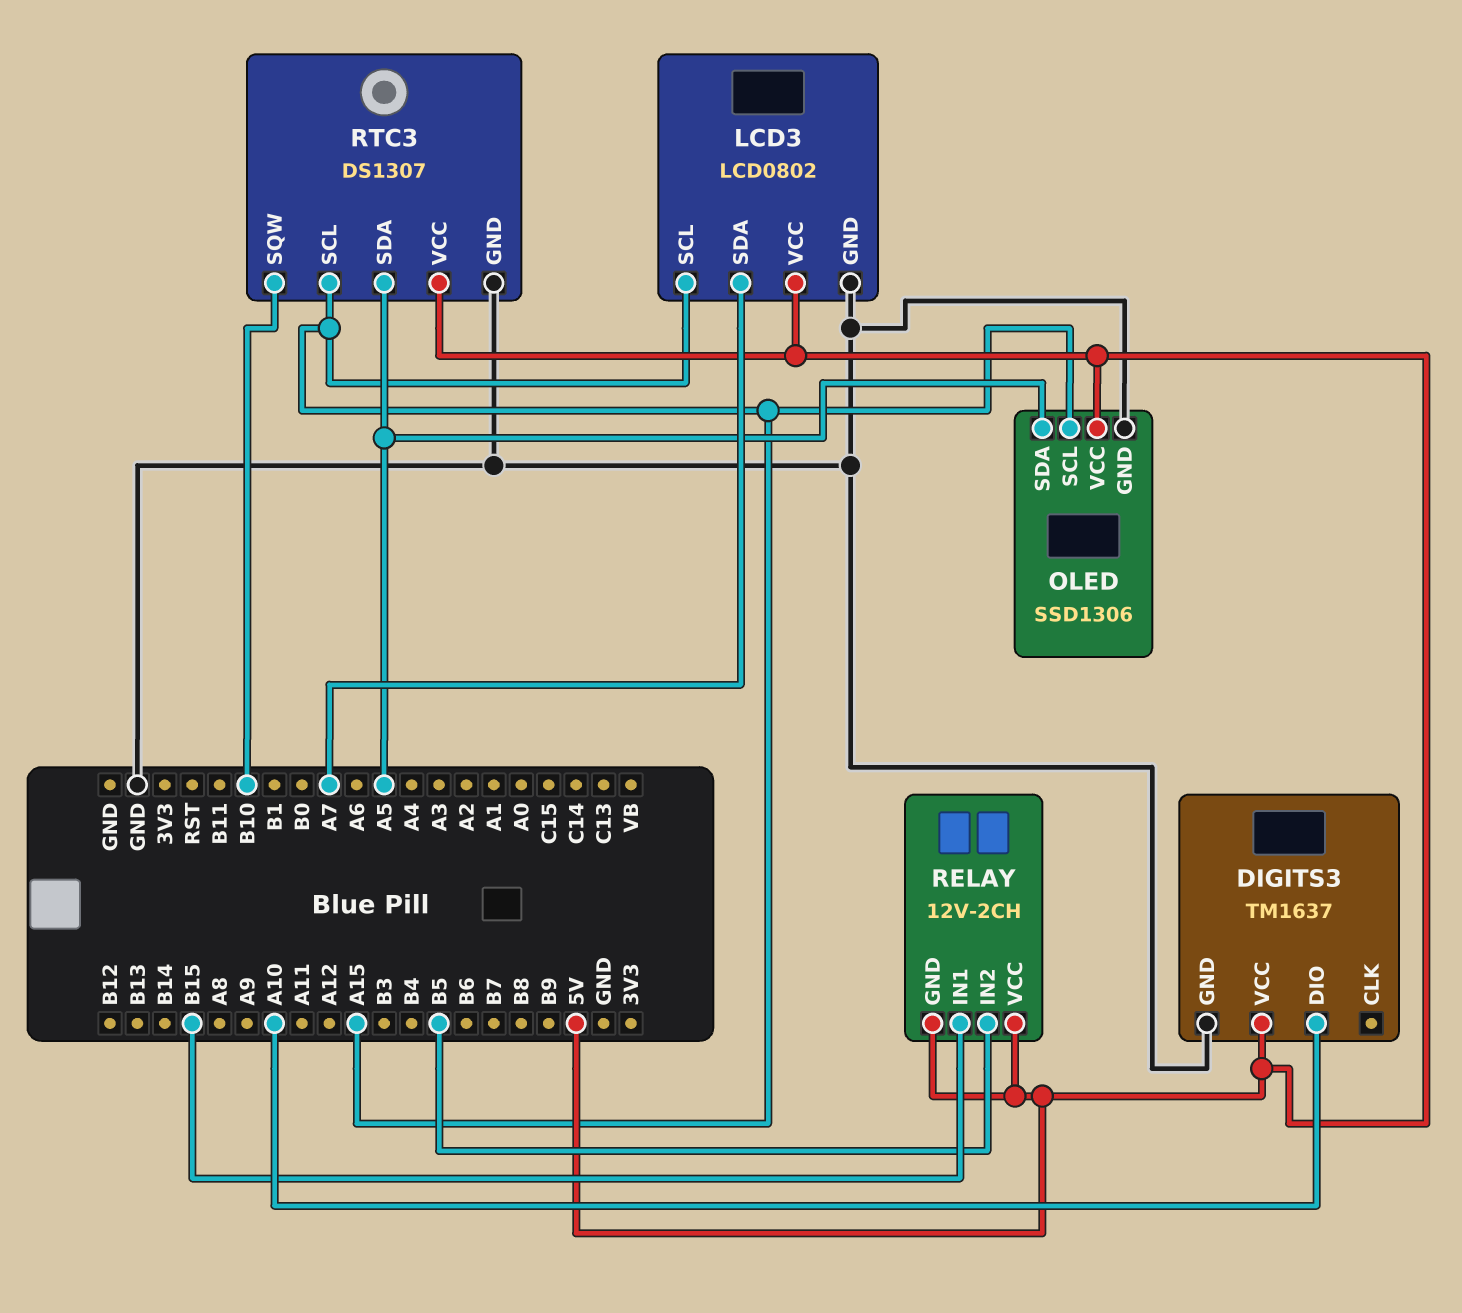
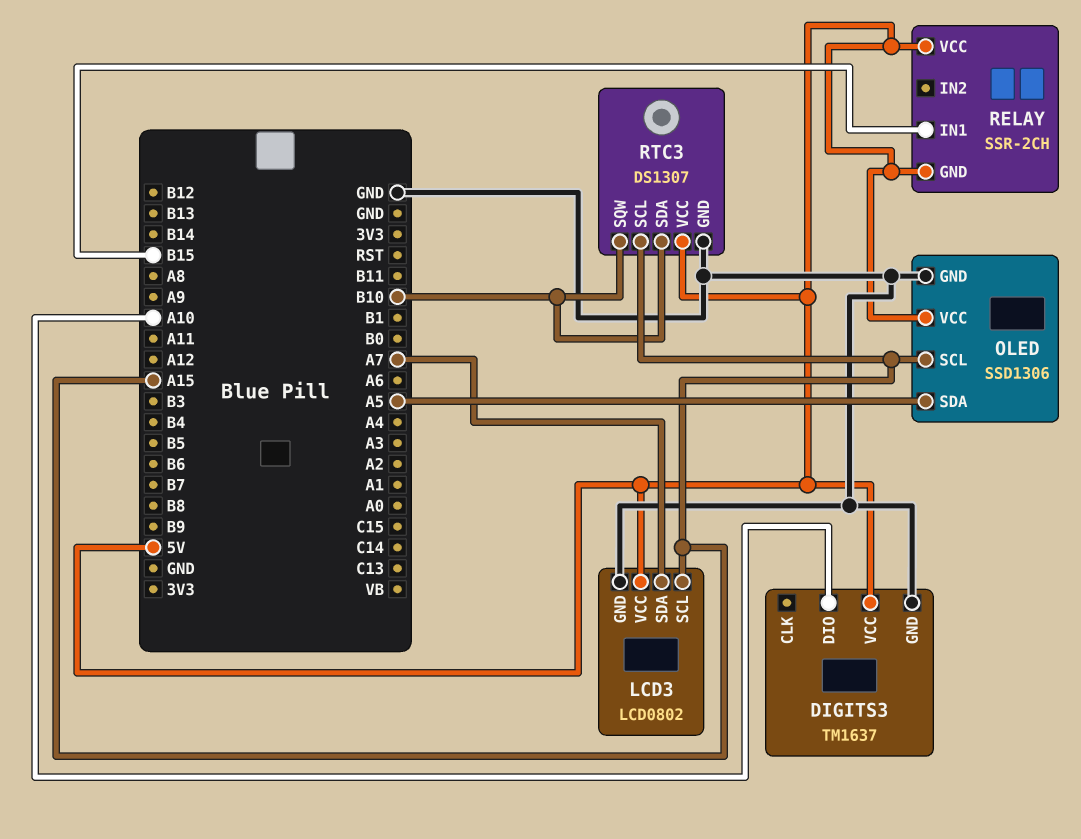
RELAY: 12V-2CH -> SSR-2CH
RELAY pin IN2: B5 -> none
RTC3 pin SDA: A5 -> B10

